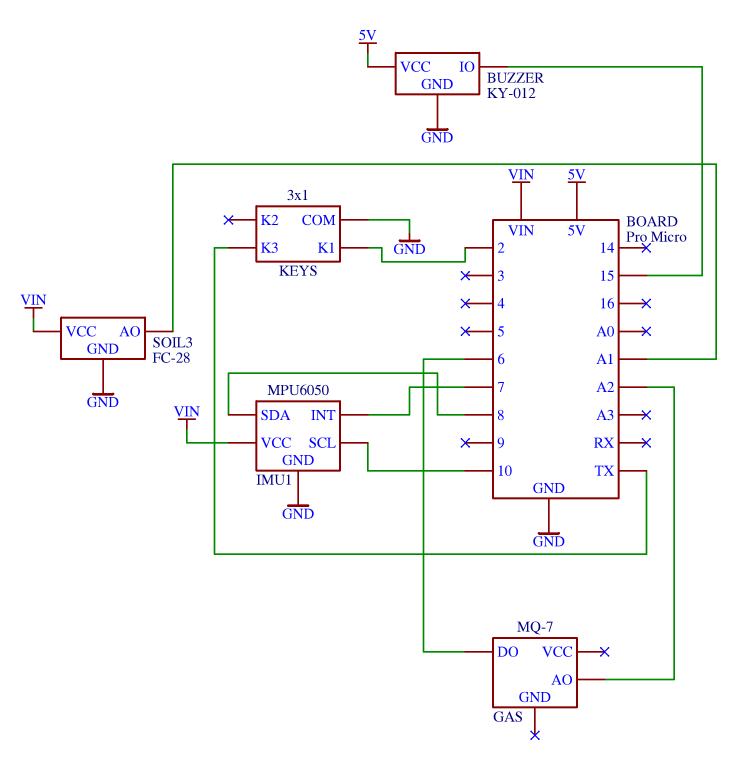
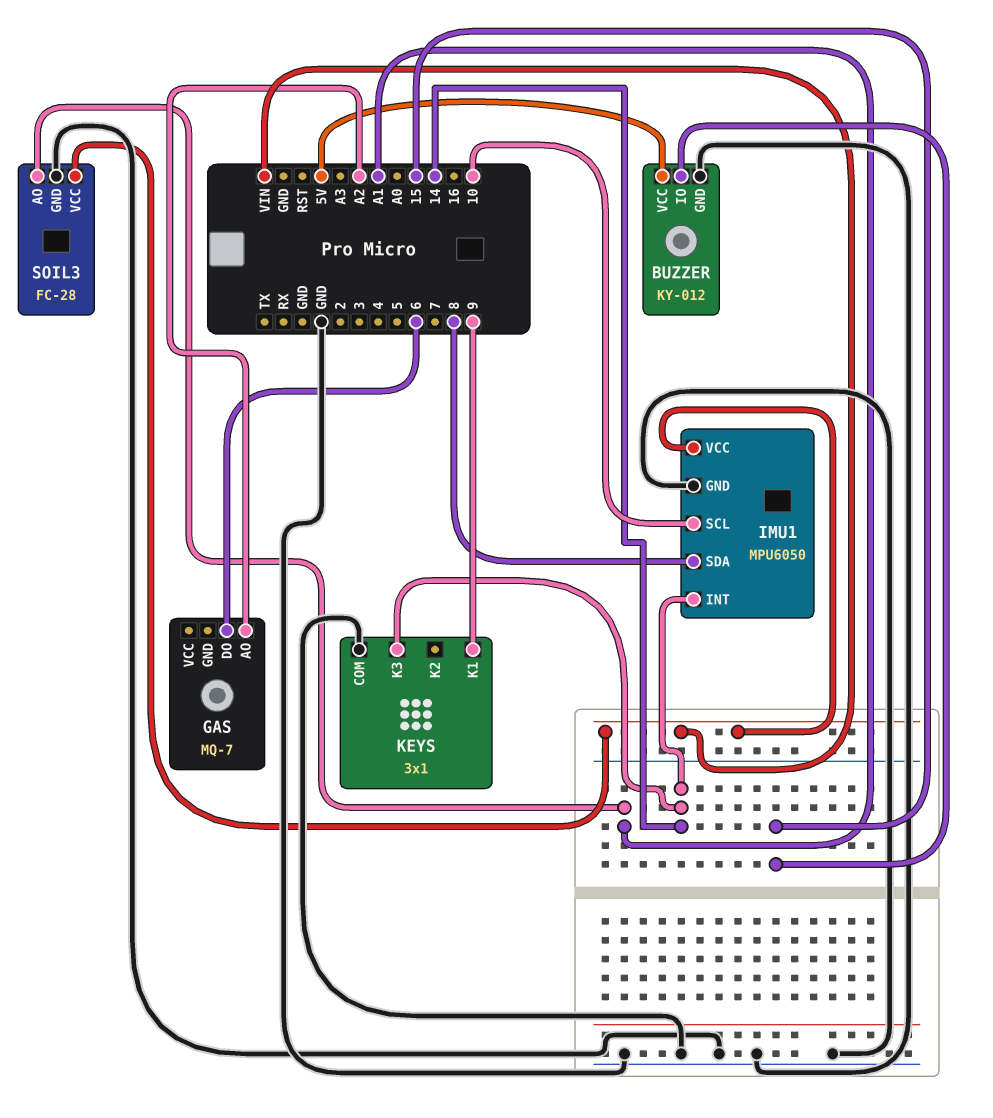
IMU1 pin INT: 7 -> 14
KEYS pin K1: 2 -> 9
KEYS pin K3: TX -> 14

